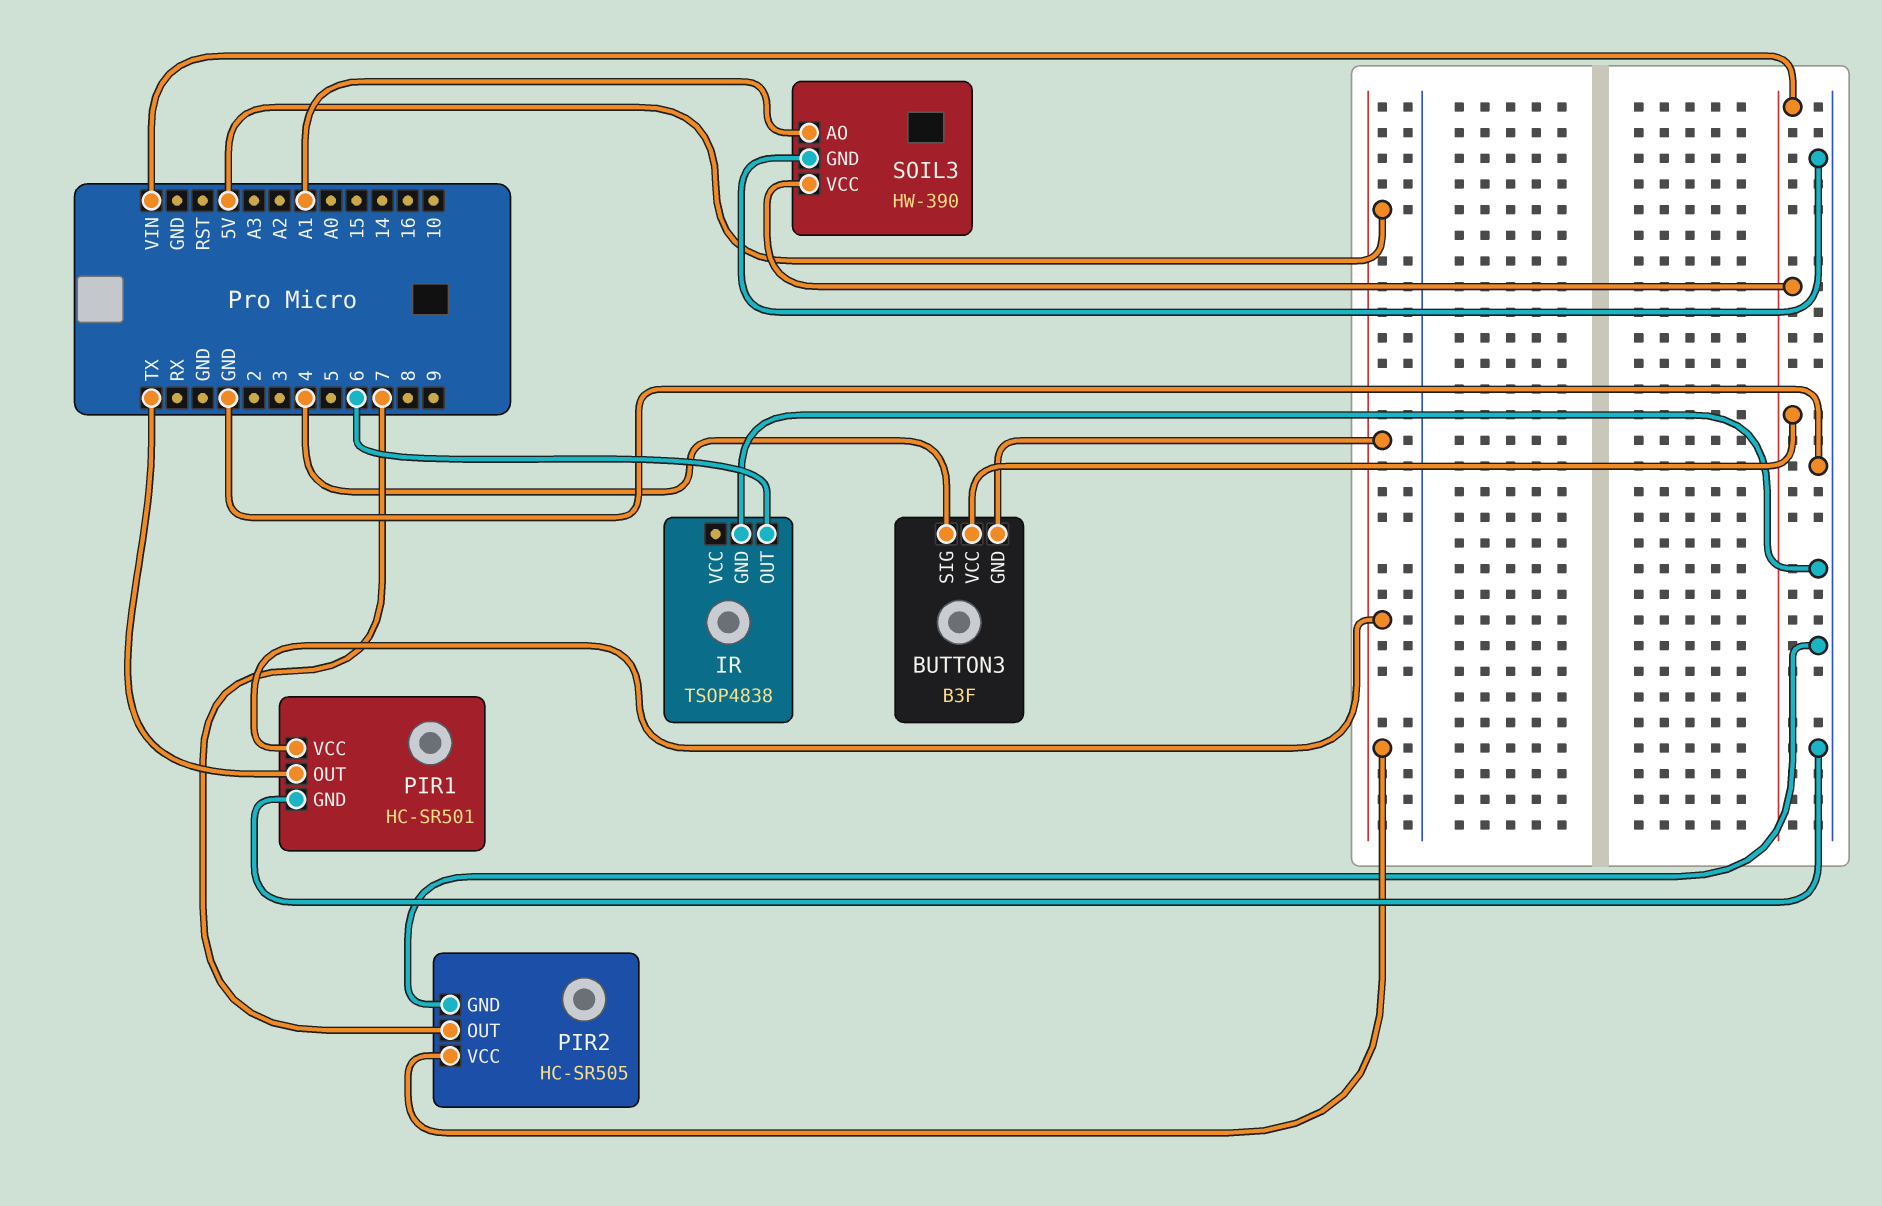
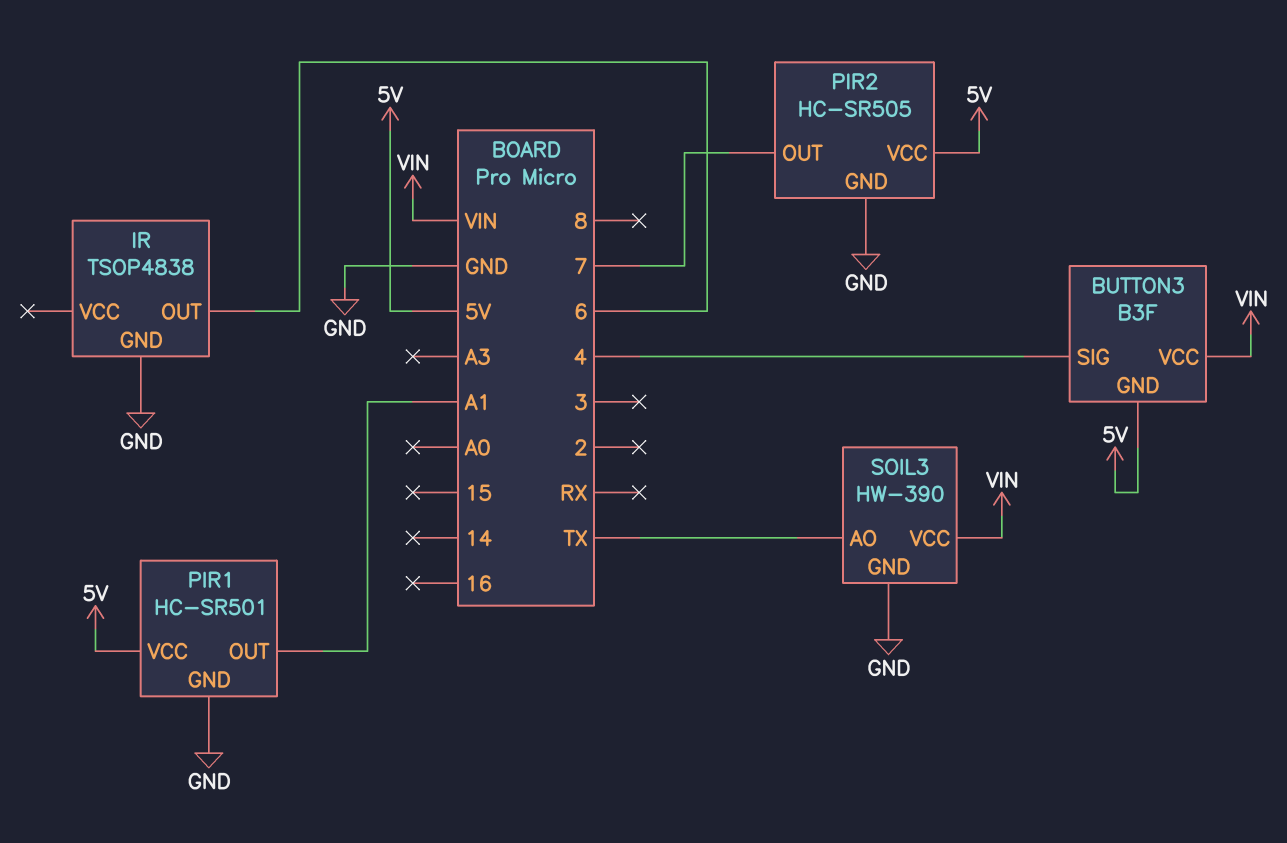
PIR1 pin OUT: TX -> A1
SOIL3 pin AO: A1 -> TX

